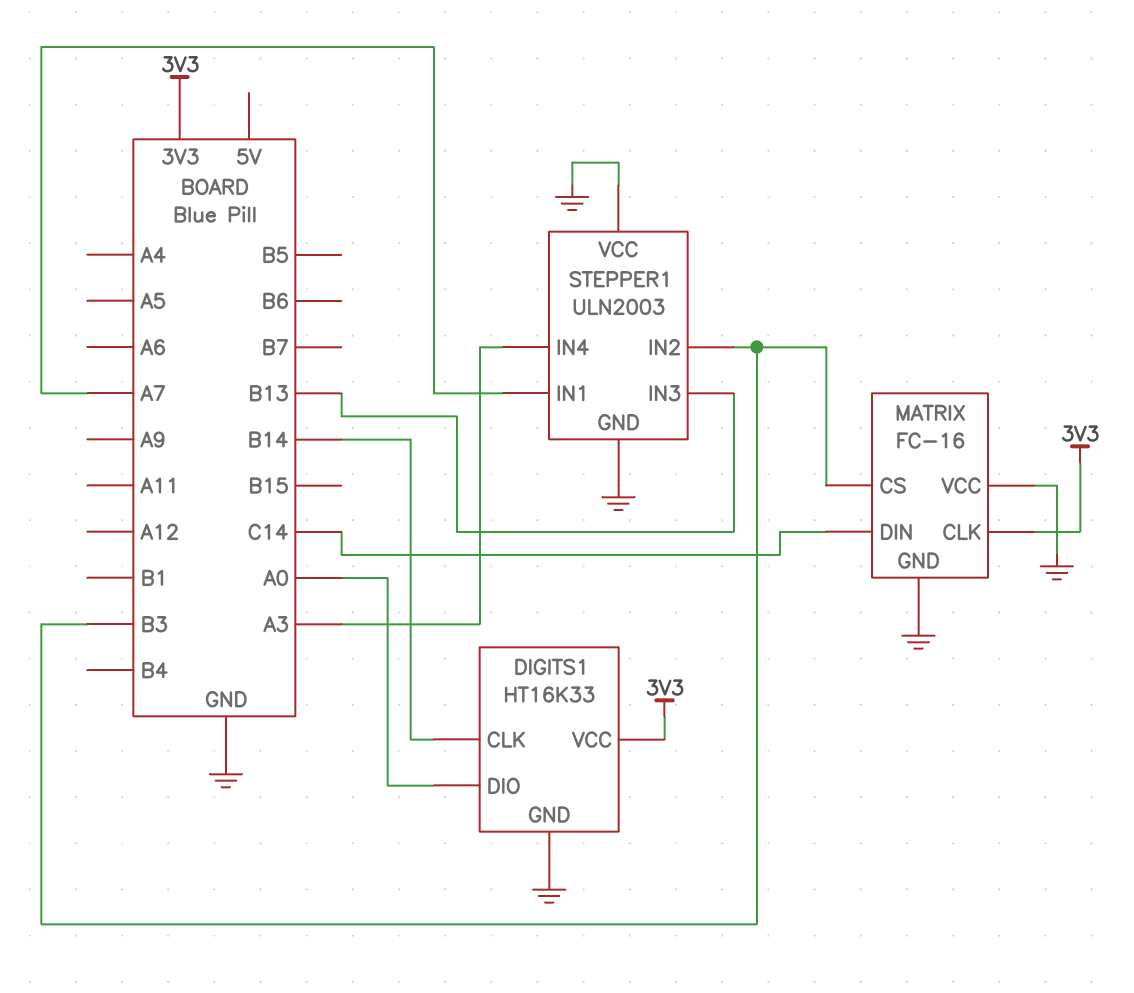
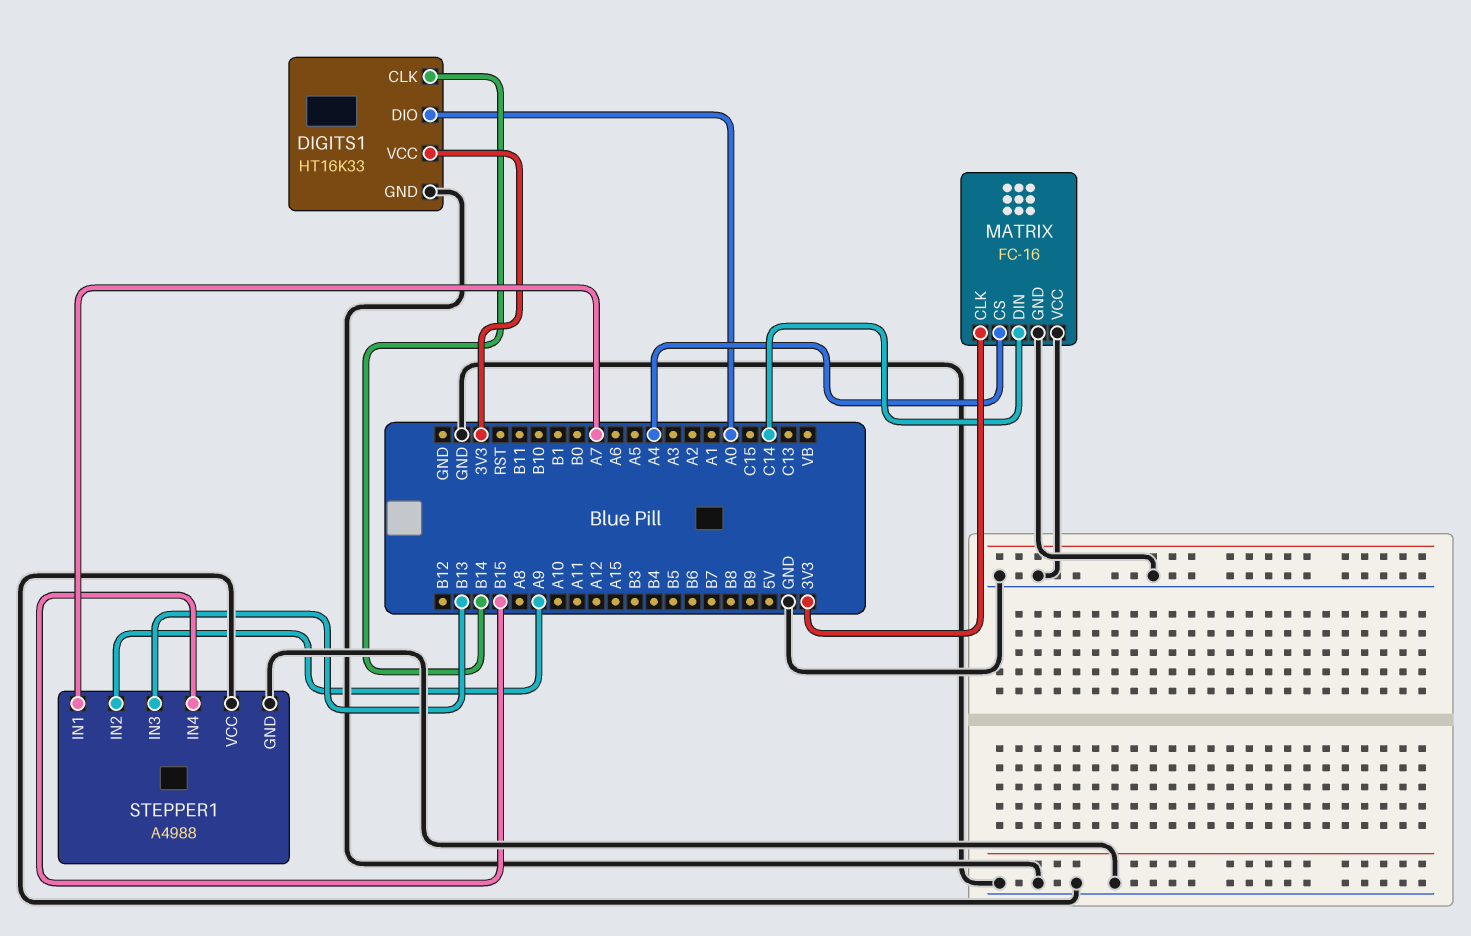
MATRIX pin CS: B3 -> A4
STEPPER1: ULN2003 -> A4988
STEPPER1 pin IN2: B3 -> A9
STEPPER1 pin IN4: A3 -> B15

